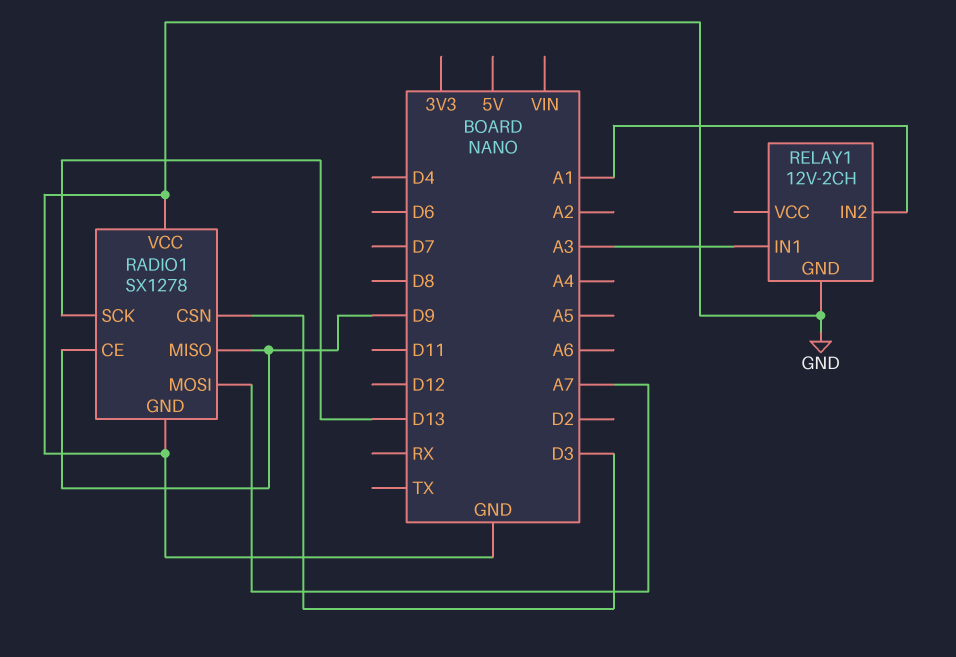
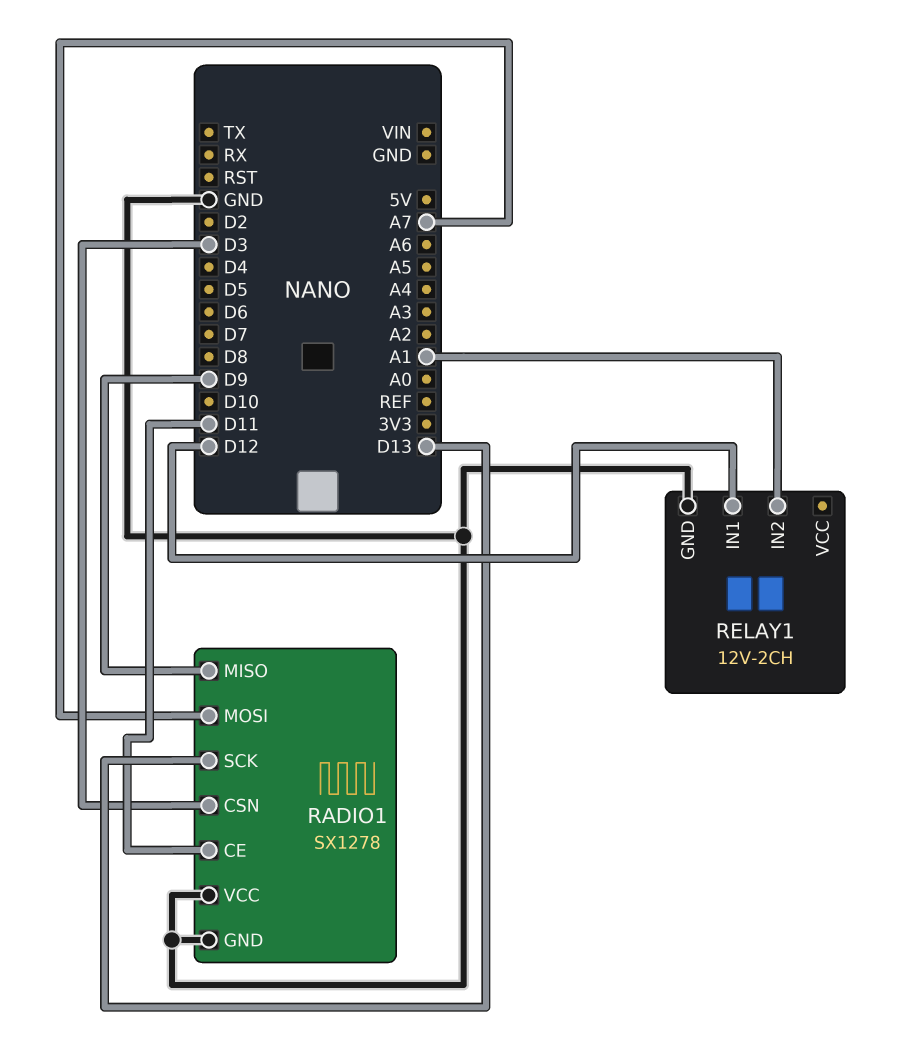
RADIO1 pin CE: D9 -> D11
RELAY1 pin IN1: A3 -> D12

